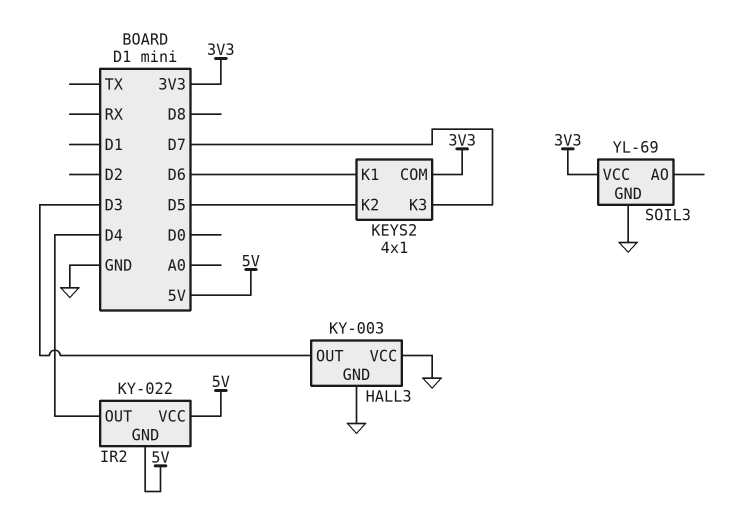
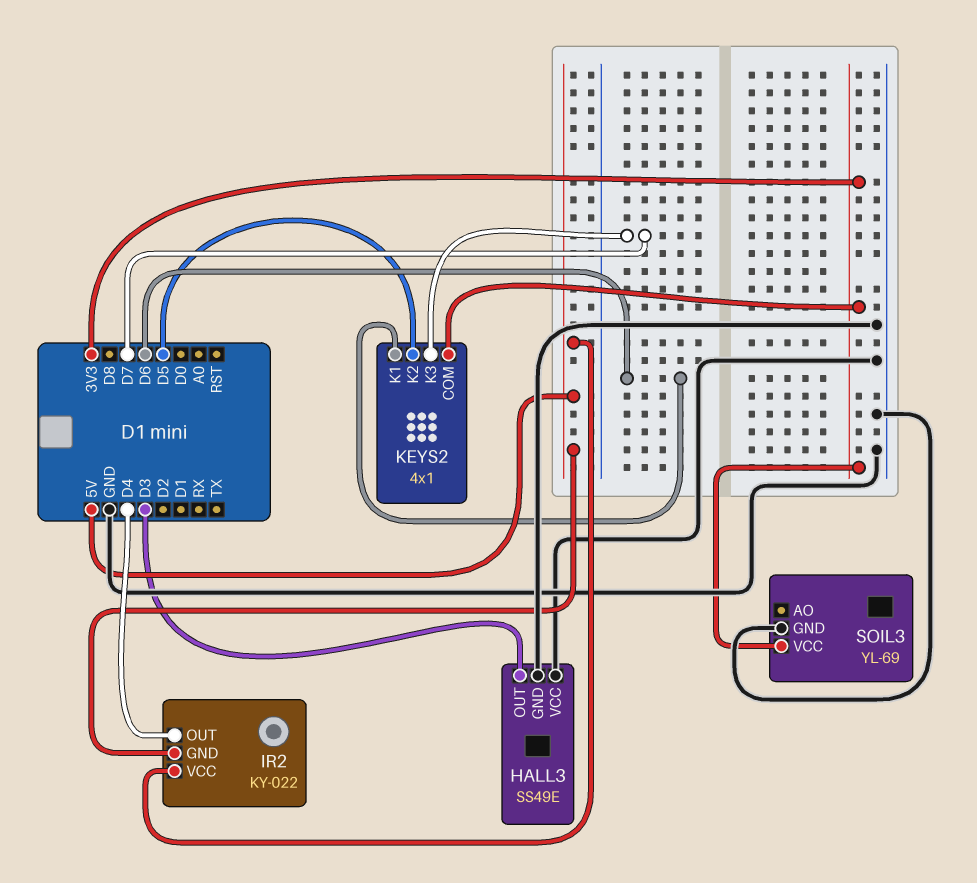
HALL3: KY-003 -> SS49E

